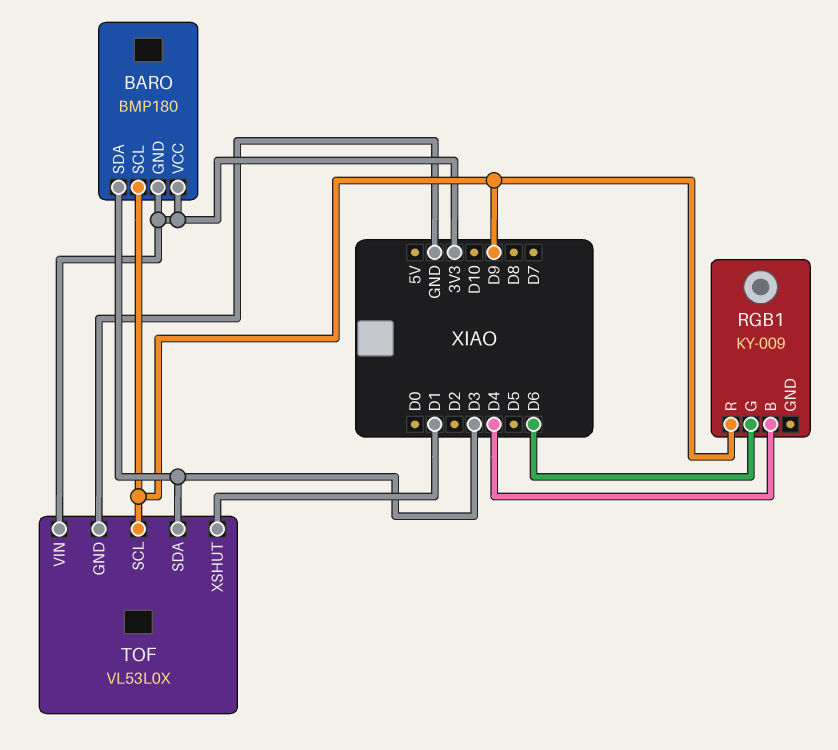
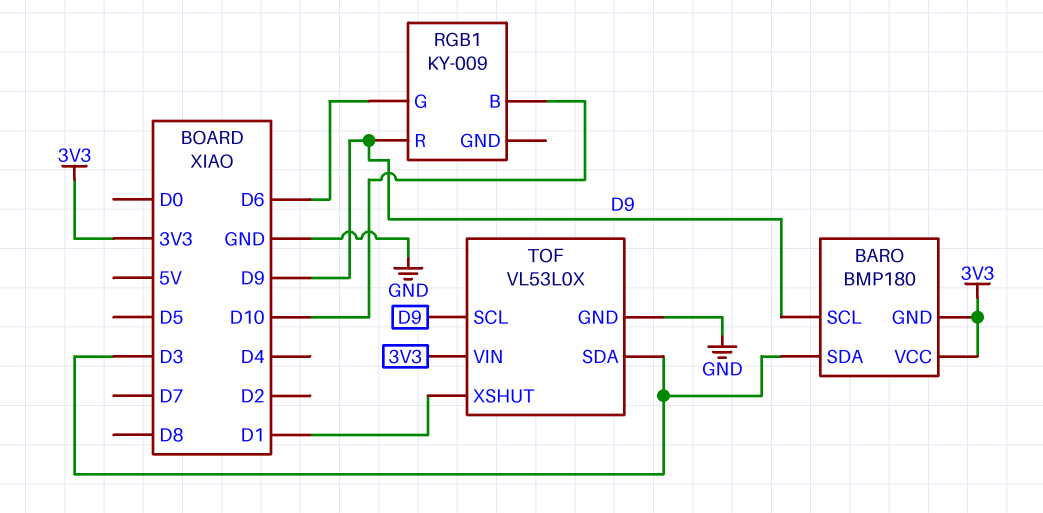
RGB1 pin B: D4 -> D10

